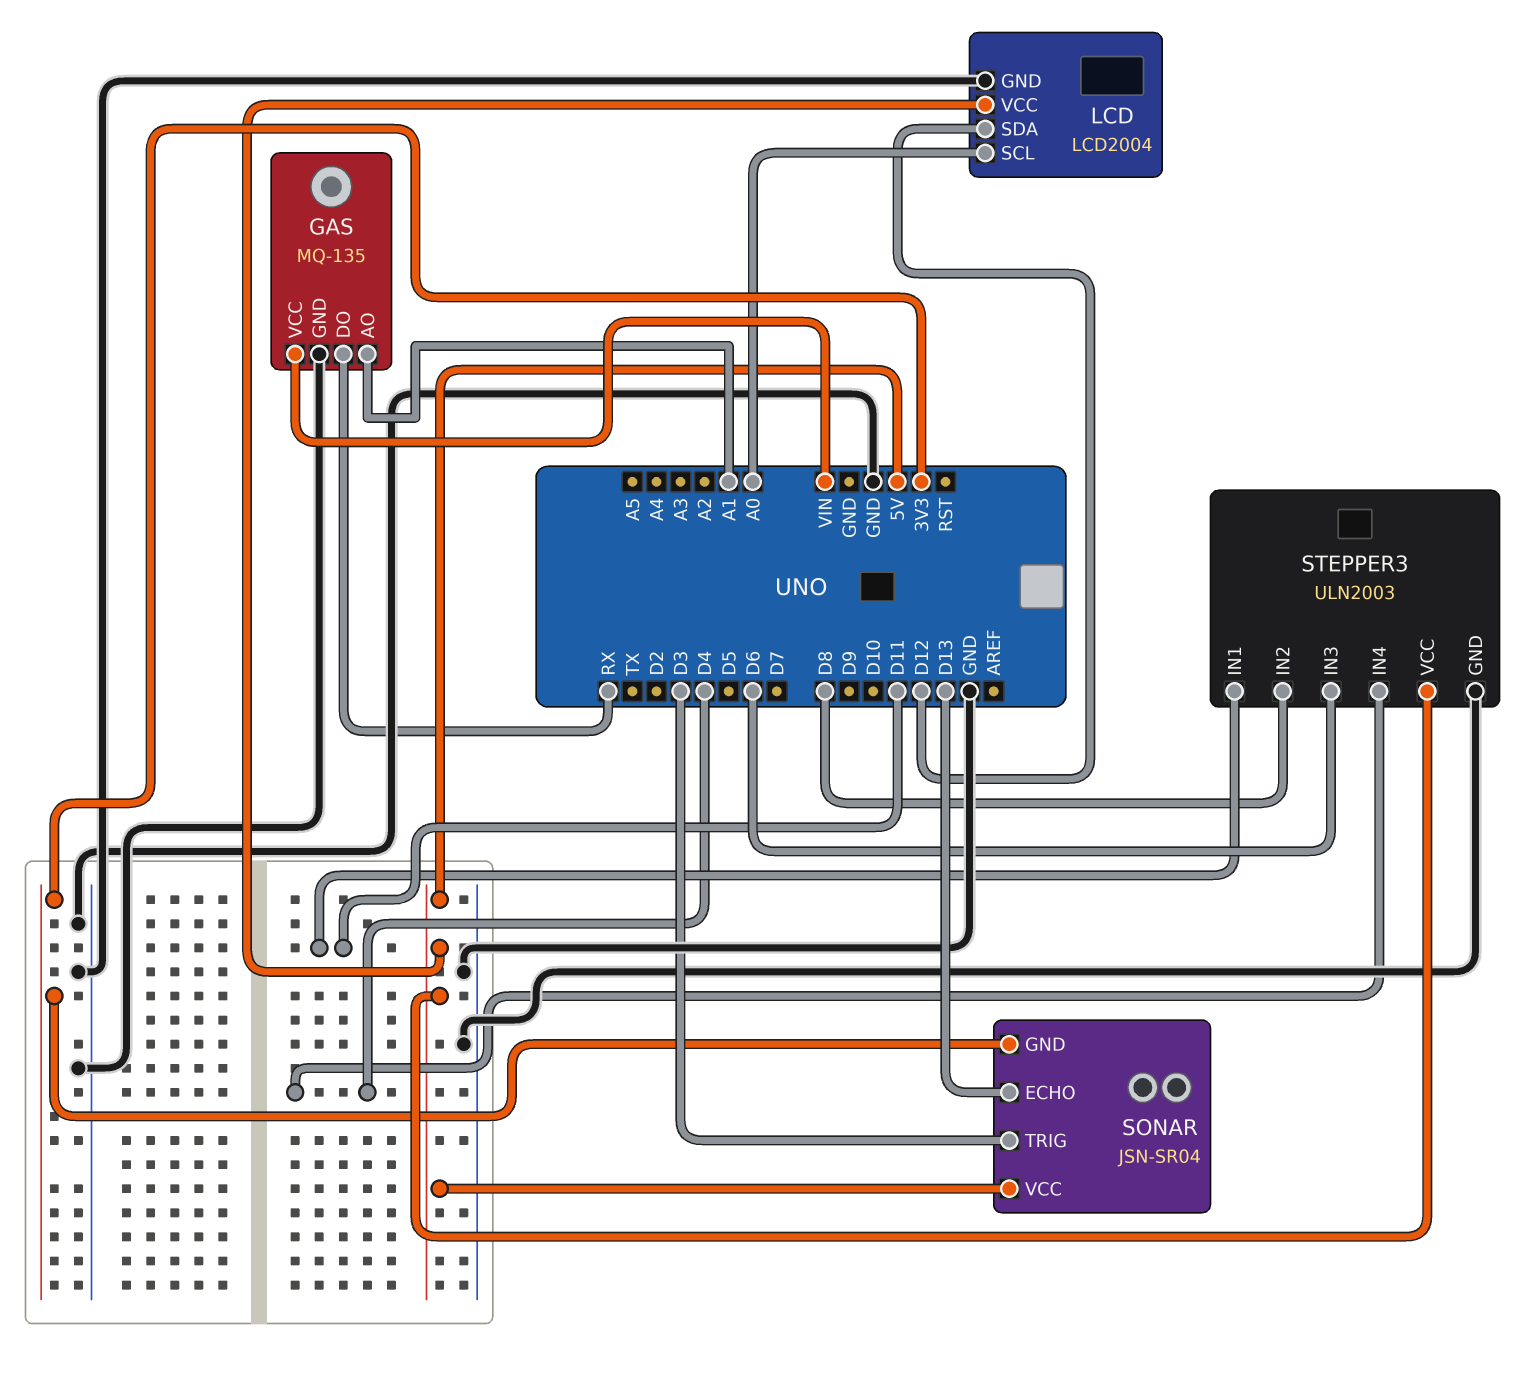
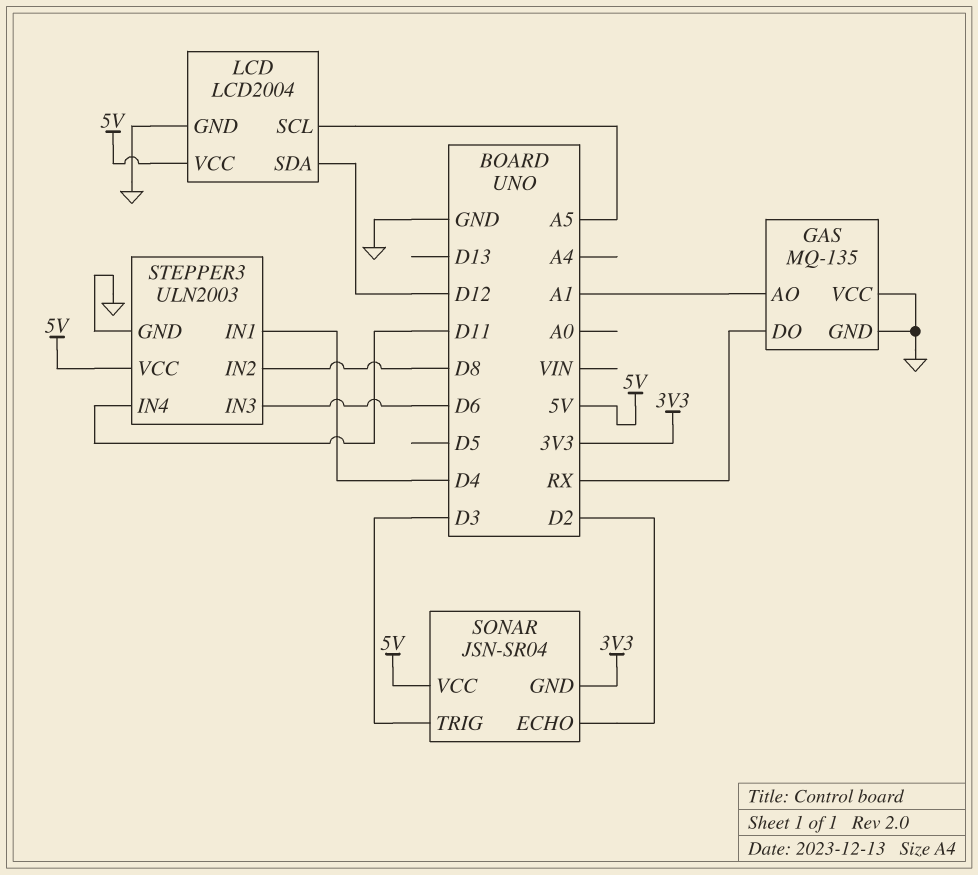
GAS pin VCC: VIN -> GND
LCD pin SCL: A0 -> A5
SONAR pin ECHO: D13 -> D2
STEPPER3 pin IN1: D11 -> D4
STEPPER3 pin IN4: D4 -> D11

